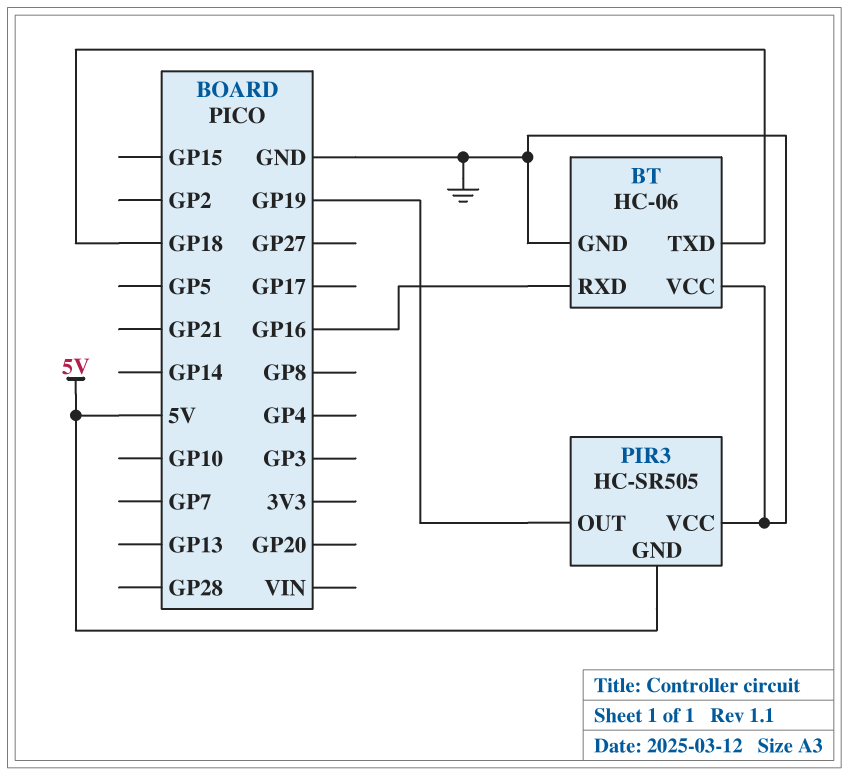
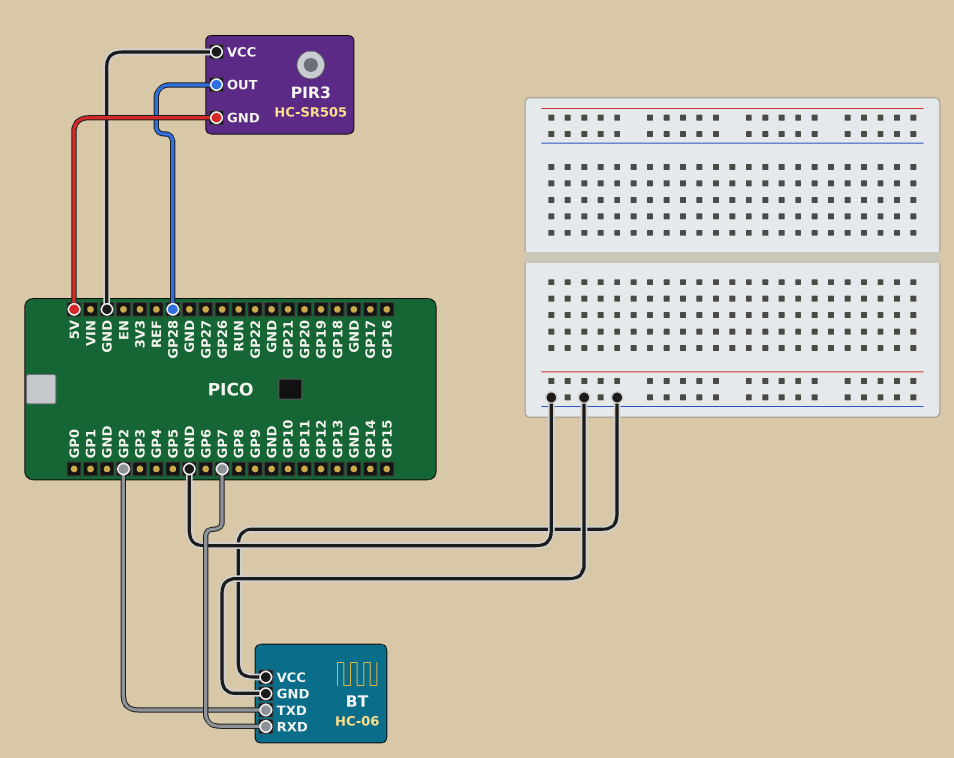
BT pin RXD: GP16 -> GP7
BT pin TXD: GP18 -> GP2
PIR3 pin OUT: GP19 -> GP28

